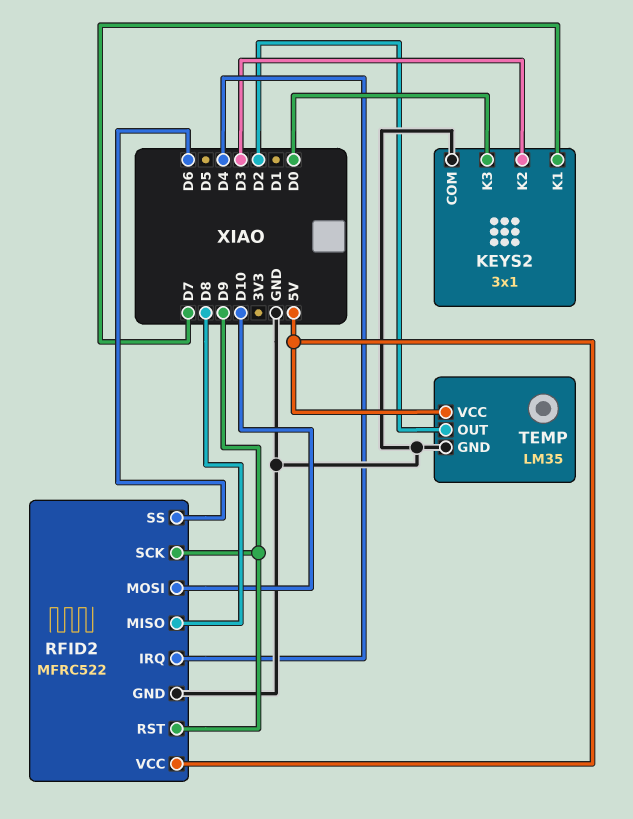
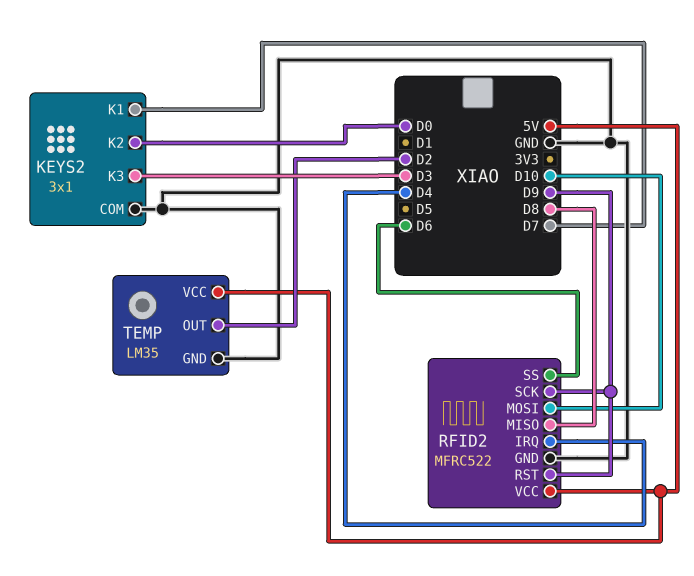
KEYS2 pin K2: D3 -> D0
KEYS2 pin K3: D0 -> D3

